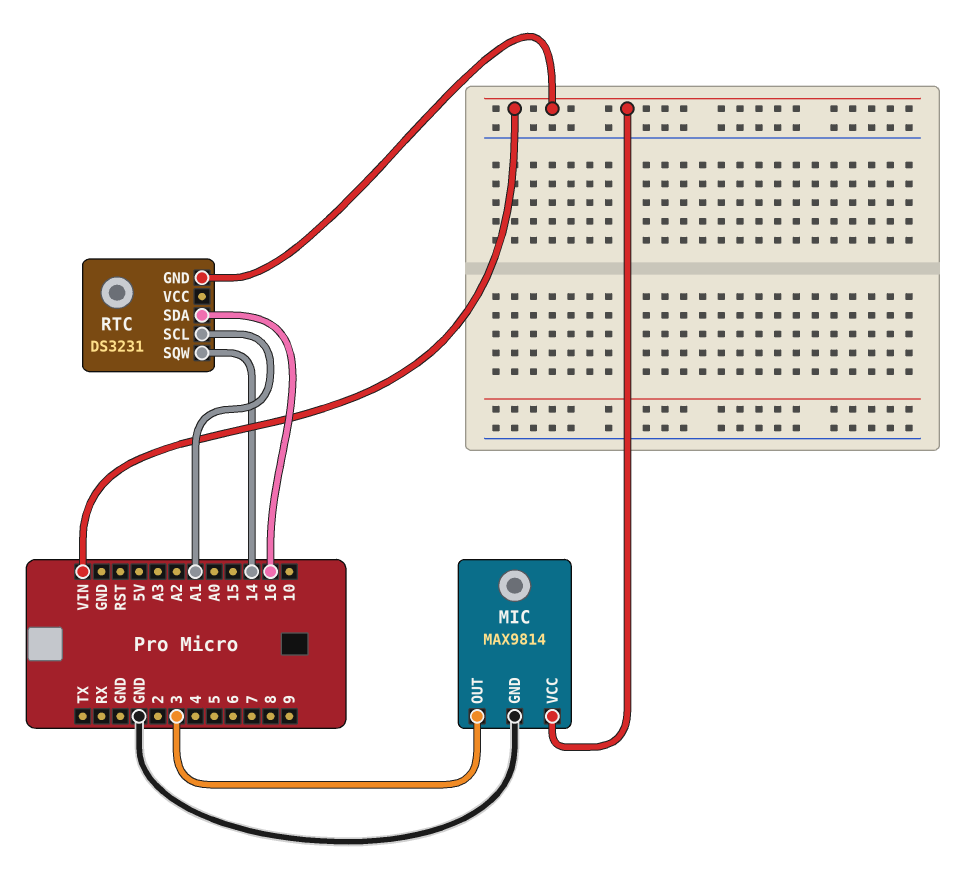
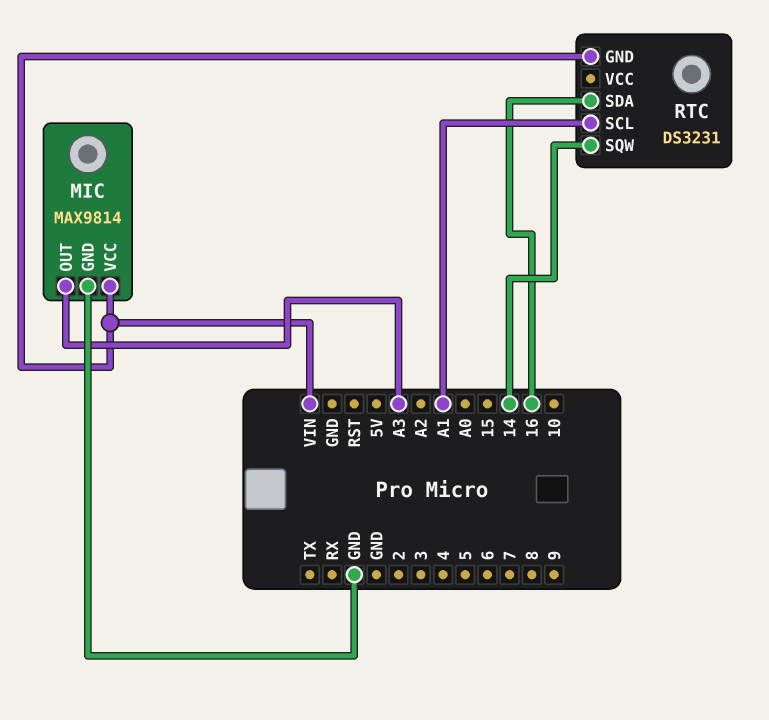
MIC pin OUT: 3 -> A3

